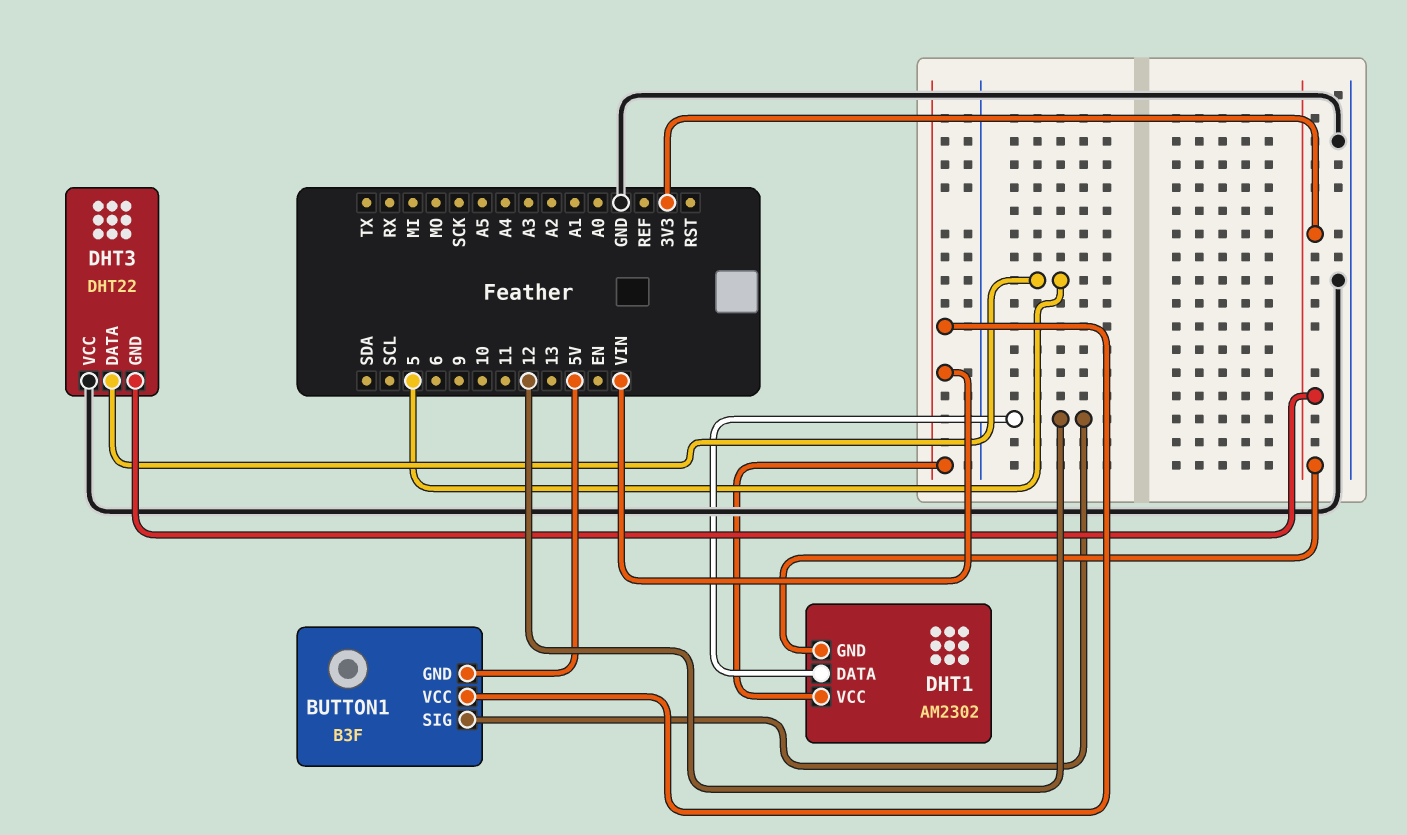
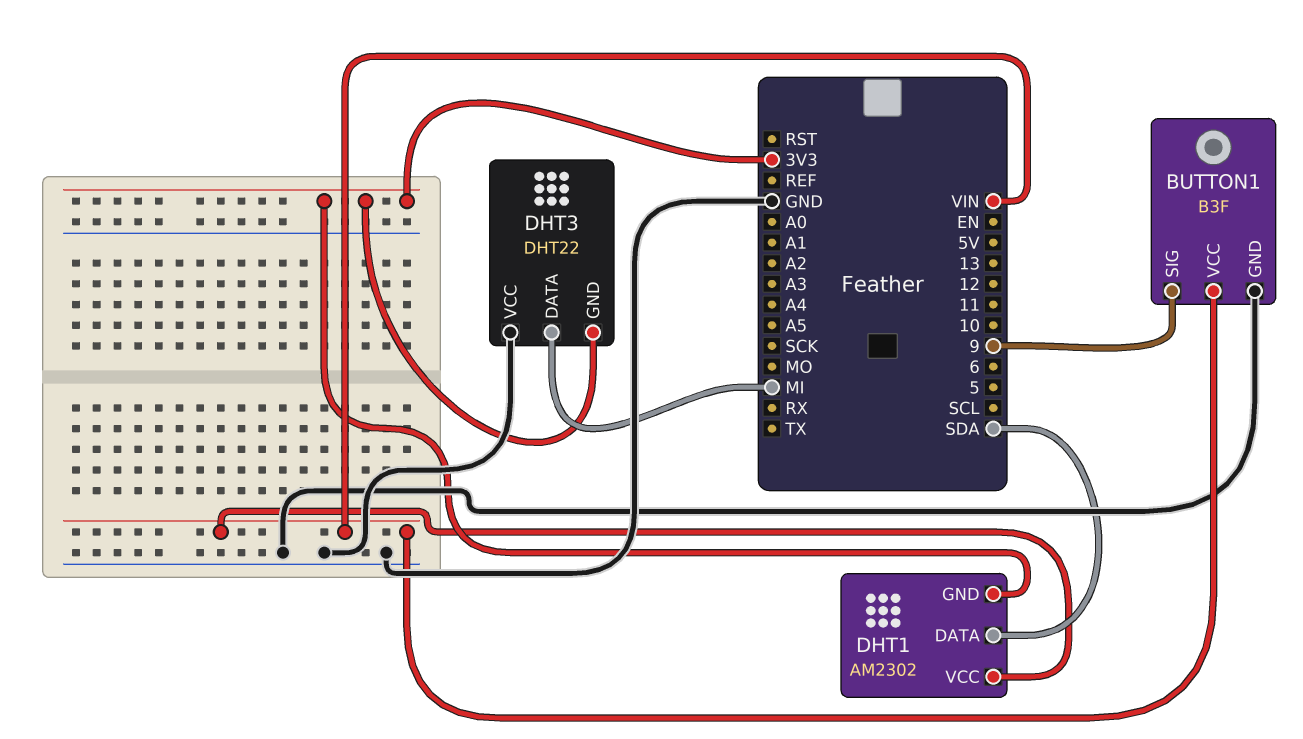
BUTTON1 pin GND: 5V -> GND
BUTTON1 pin SIG: 12 -> 9
DHT1 pin DATA: 12 -> SDA
DHT3 pin DATA: 5 -> MI

